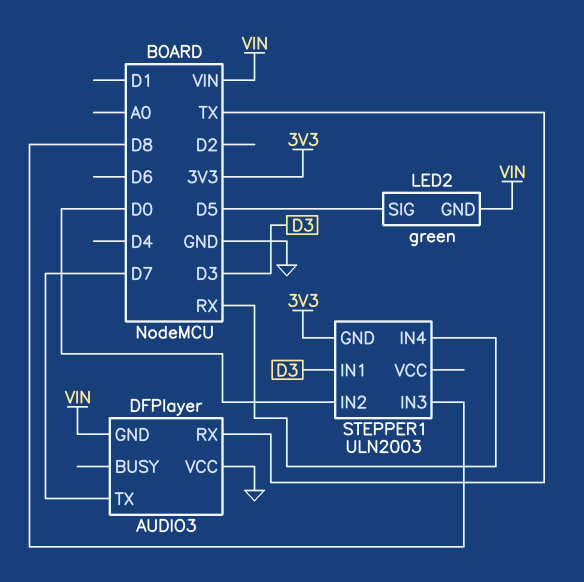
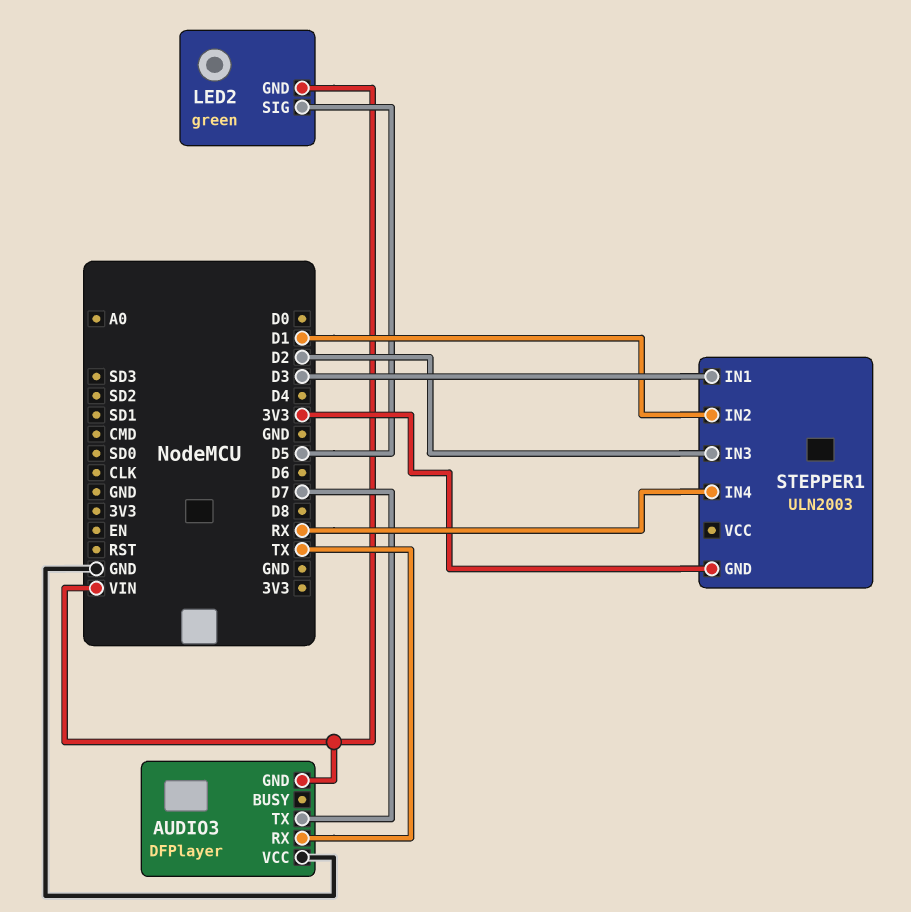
STEPPER1 pin IN2: D0 -> D1
STEPPER1 pin IN3: D8 -> D2

